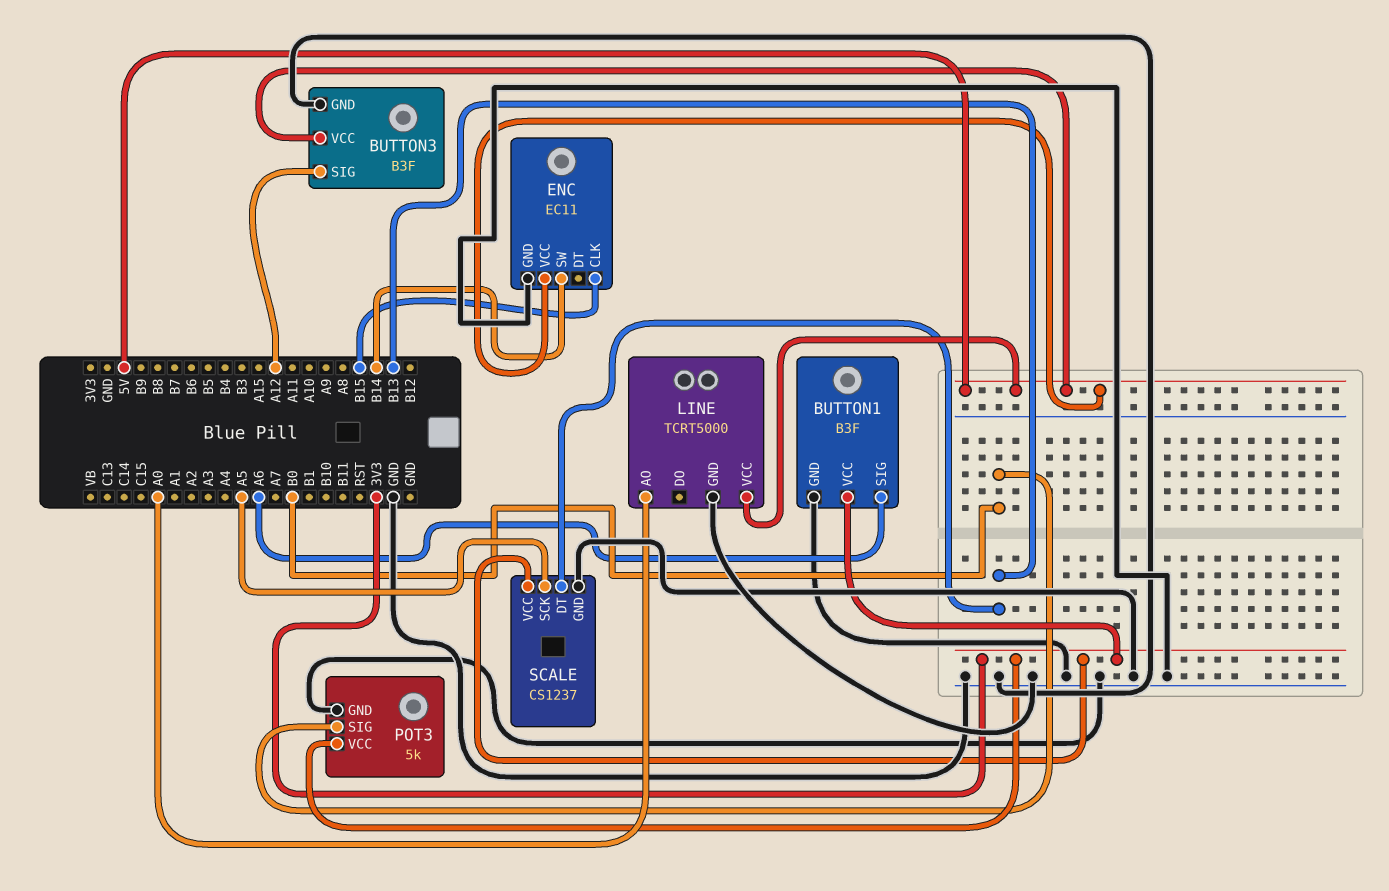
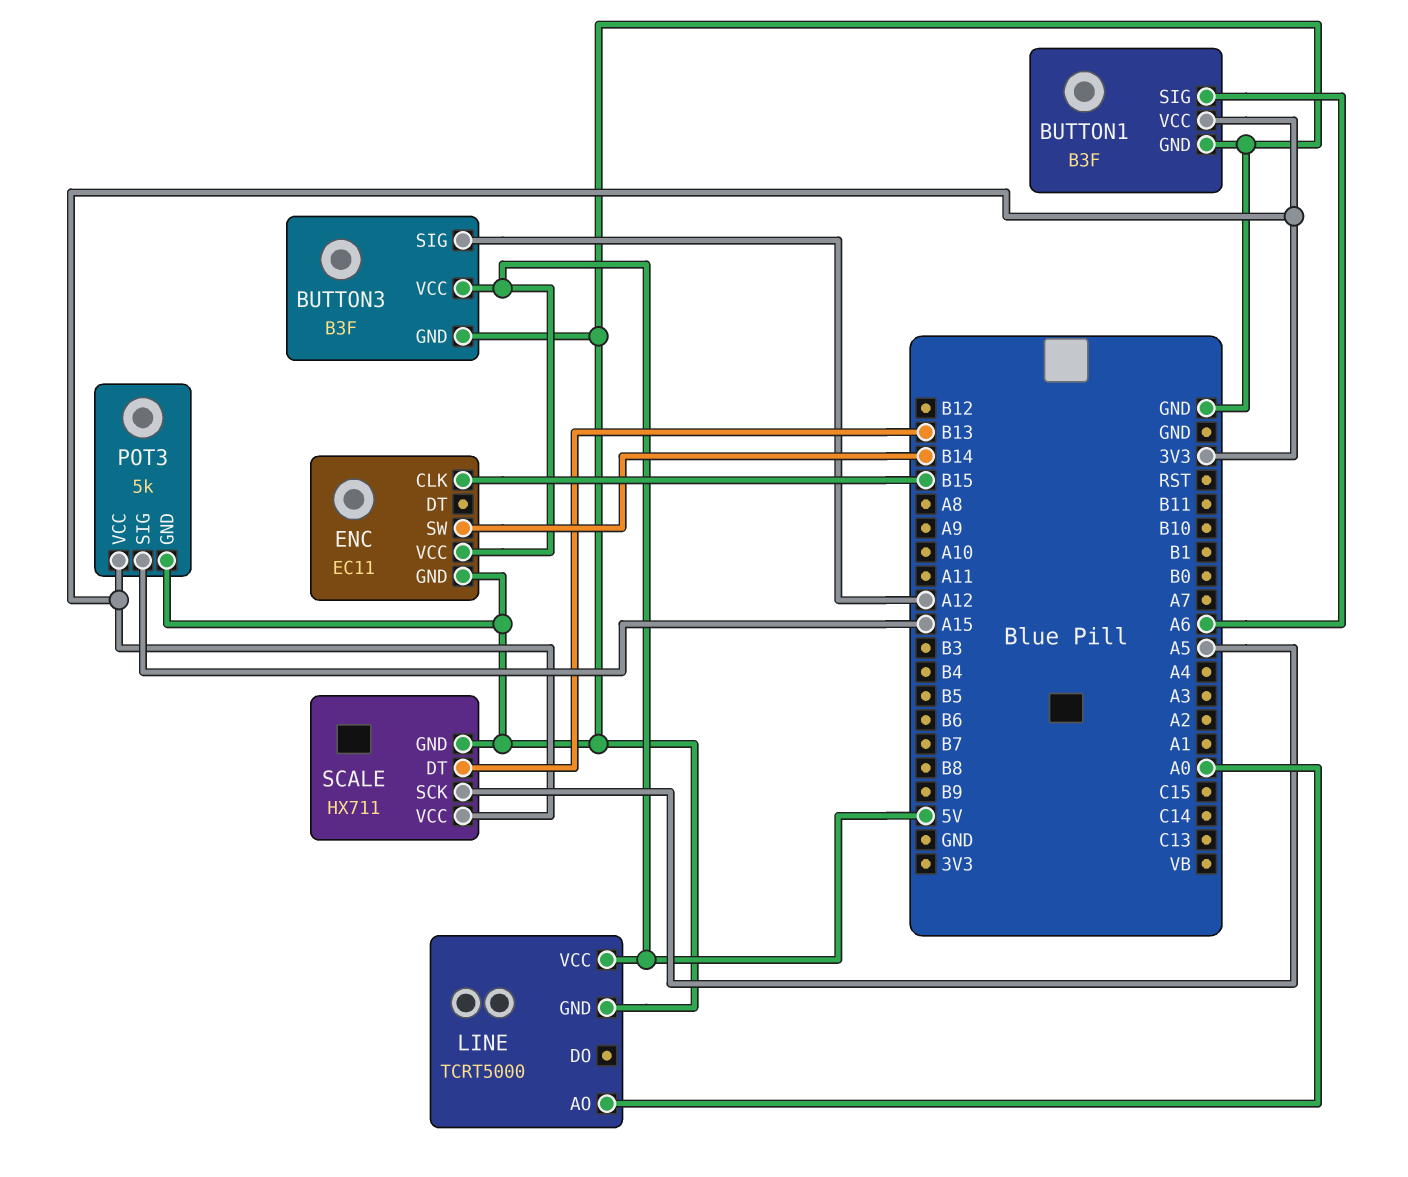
POT3 pin SIG: B0 -> A15
SCALE: CS1237 -> HX711

